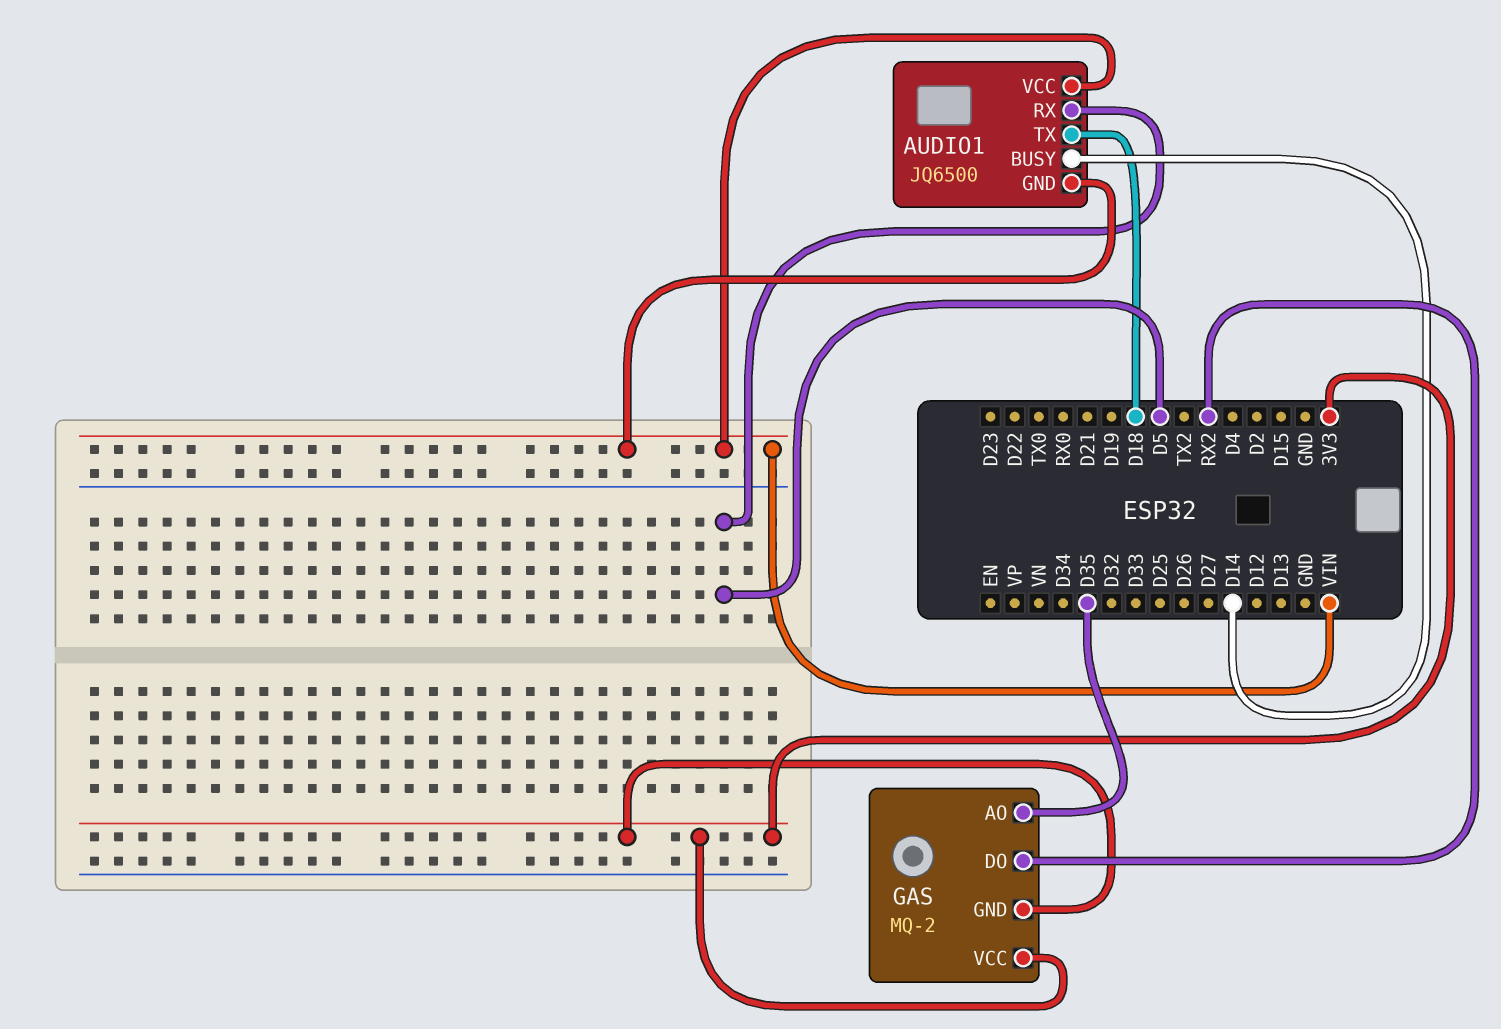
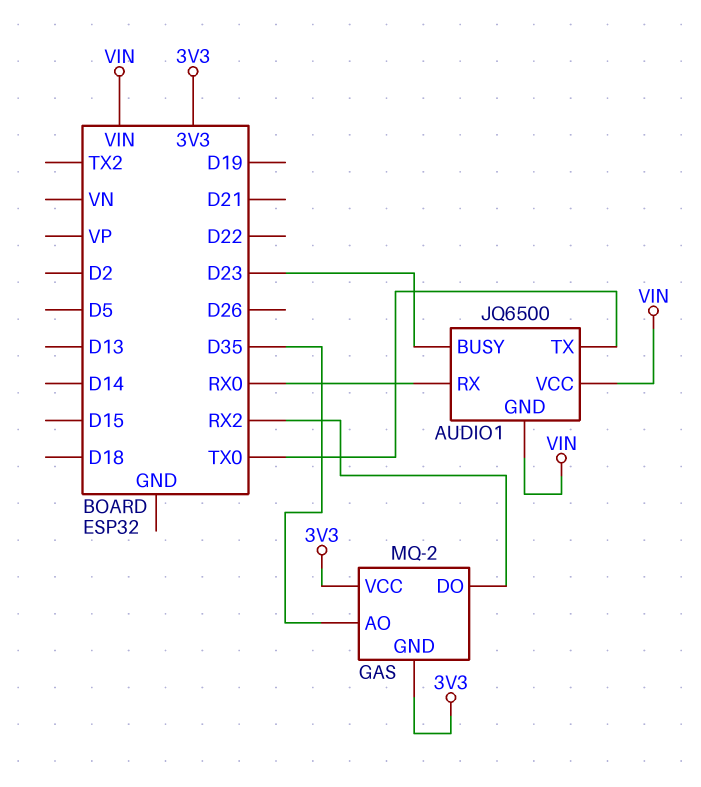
AUDIO1 pin BUSY: D14 -> D23
AUDIO1 pin RX: D5 -> RX0
AUDIO1 pin TX: D18 -> TX0

